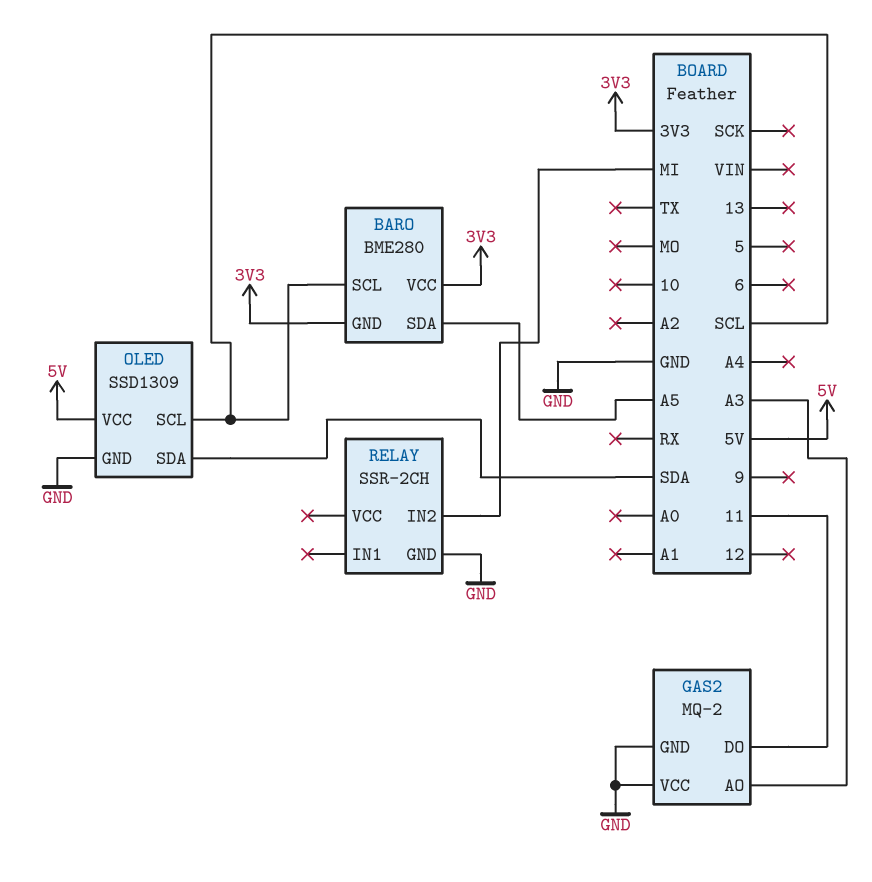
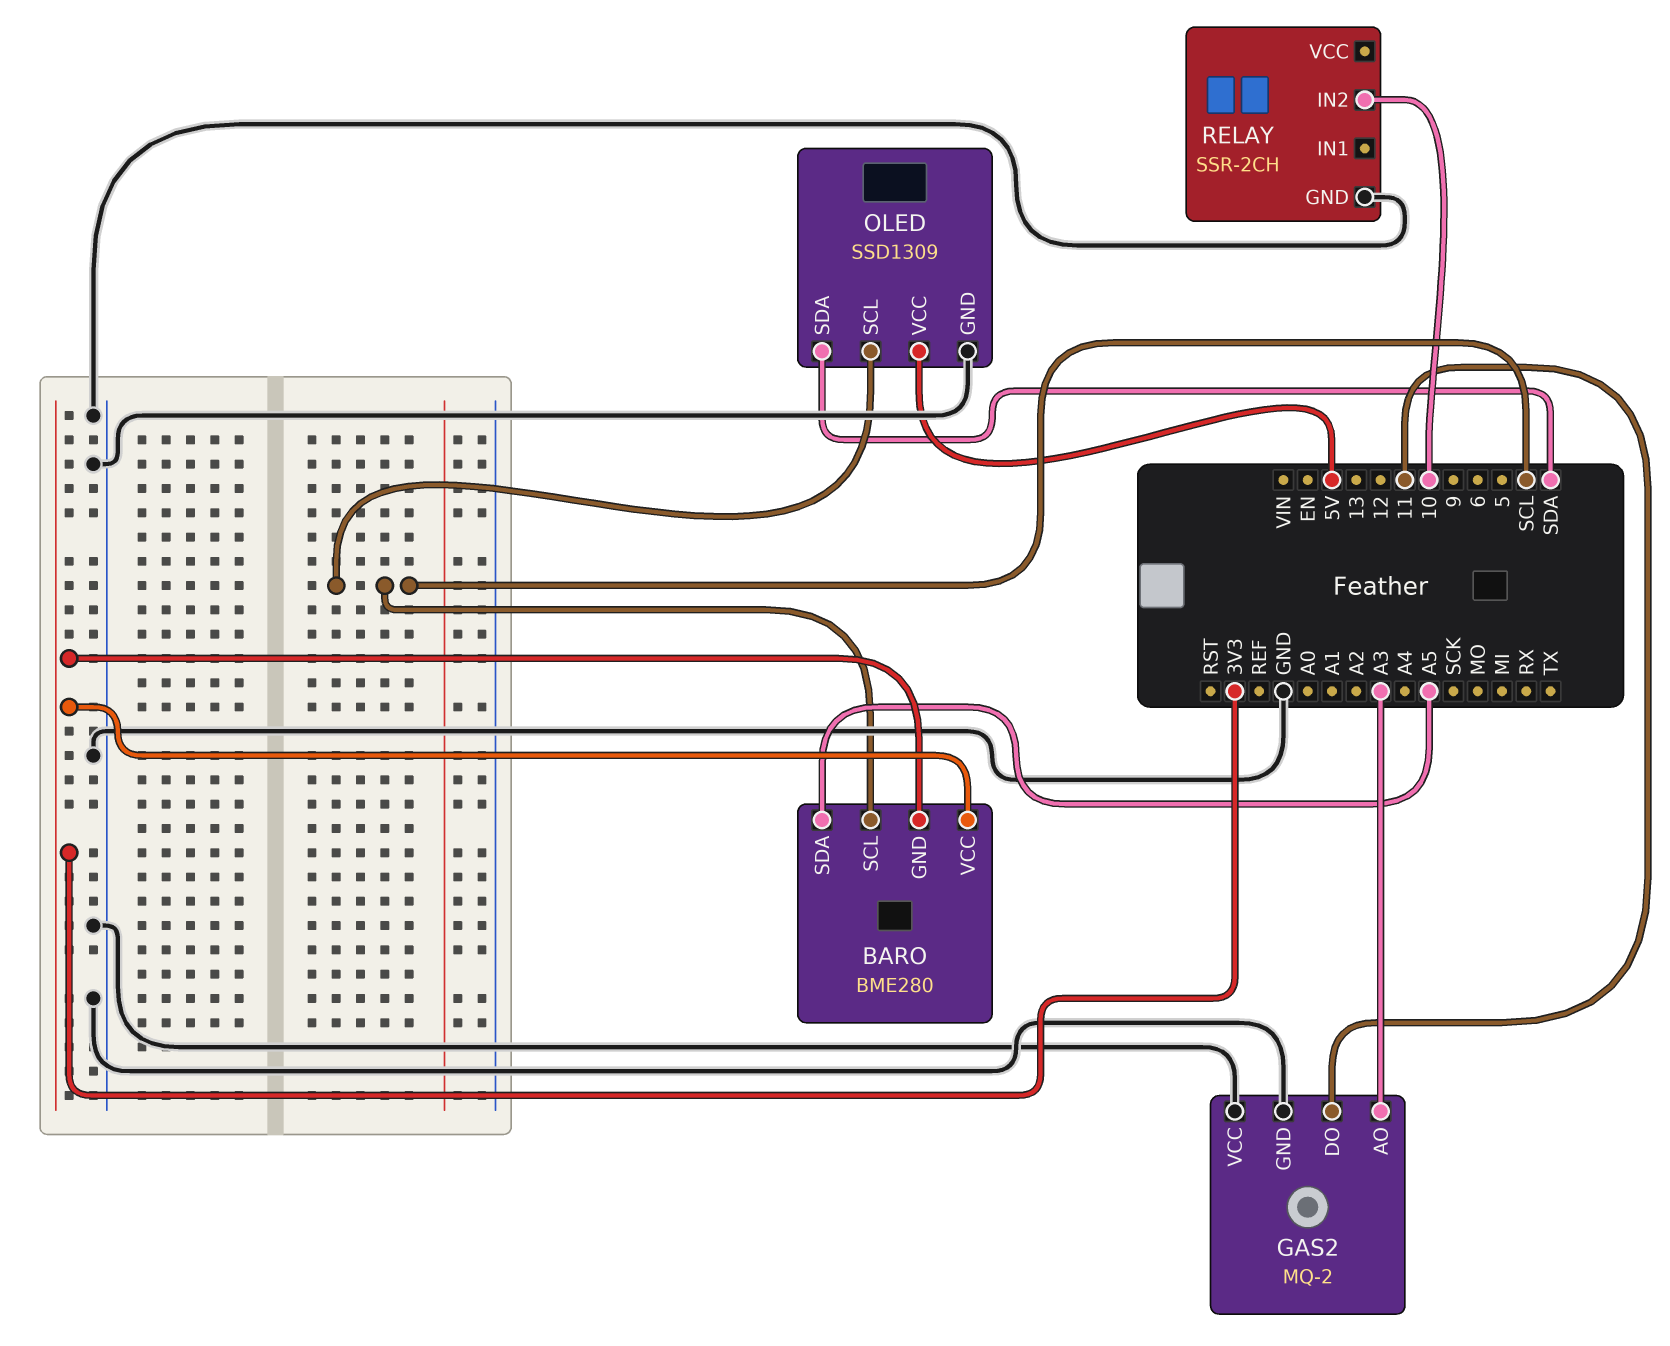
RELAY pin IN2: MI -> 10

